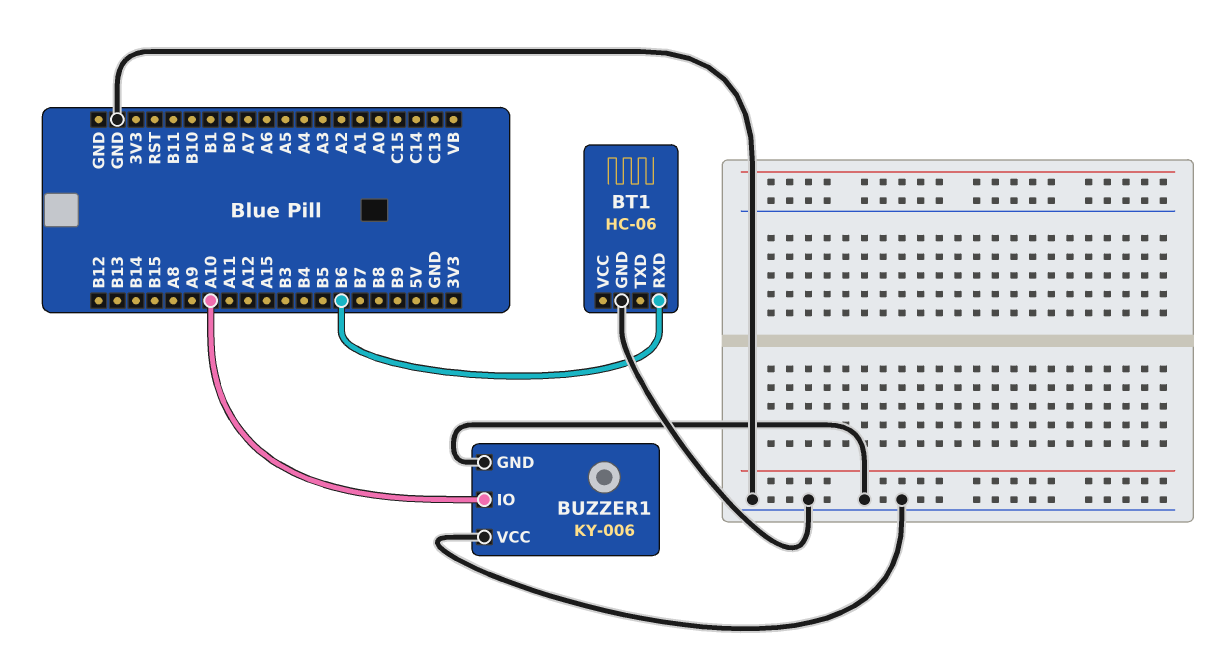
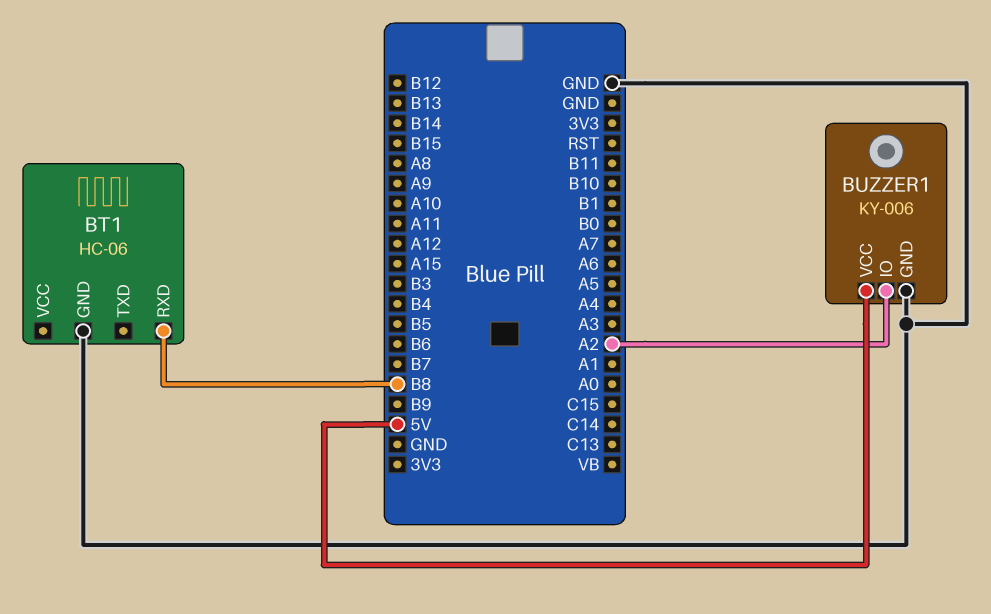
BT1 pin RXD: B6 -> B8
BUZZER1 pin IO: A10 -> A2
BUZZER1 pin VCC: GND -> 5V

